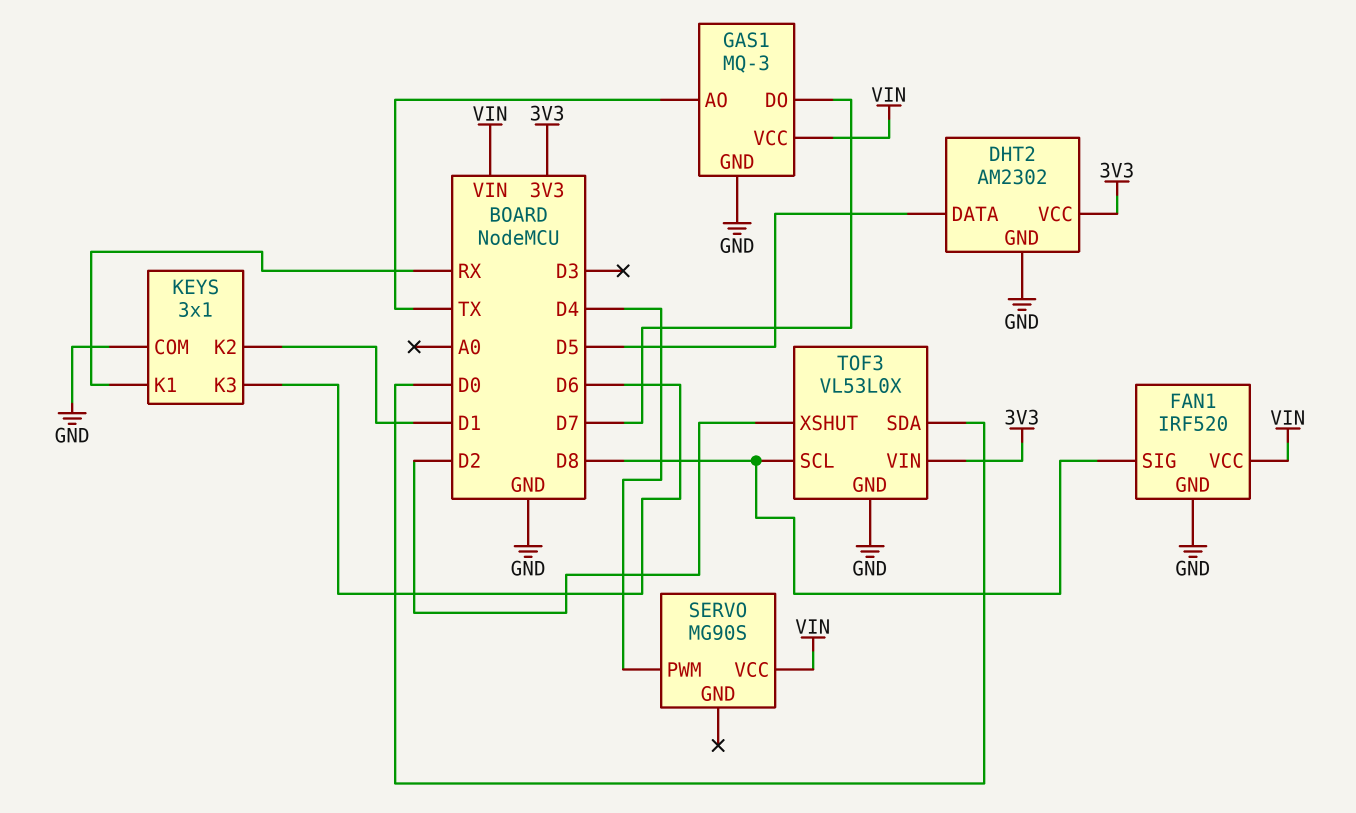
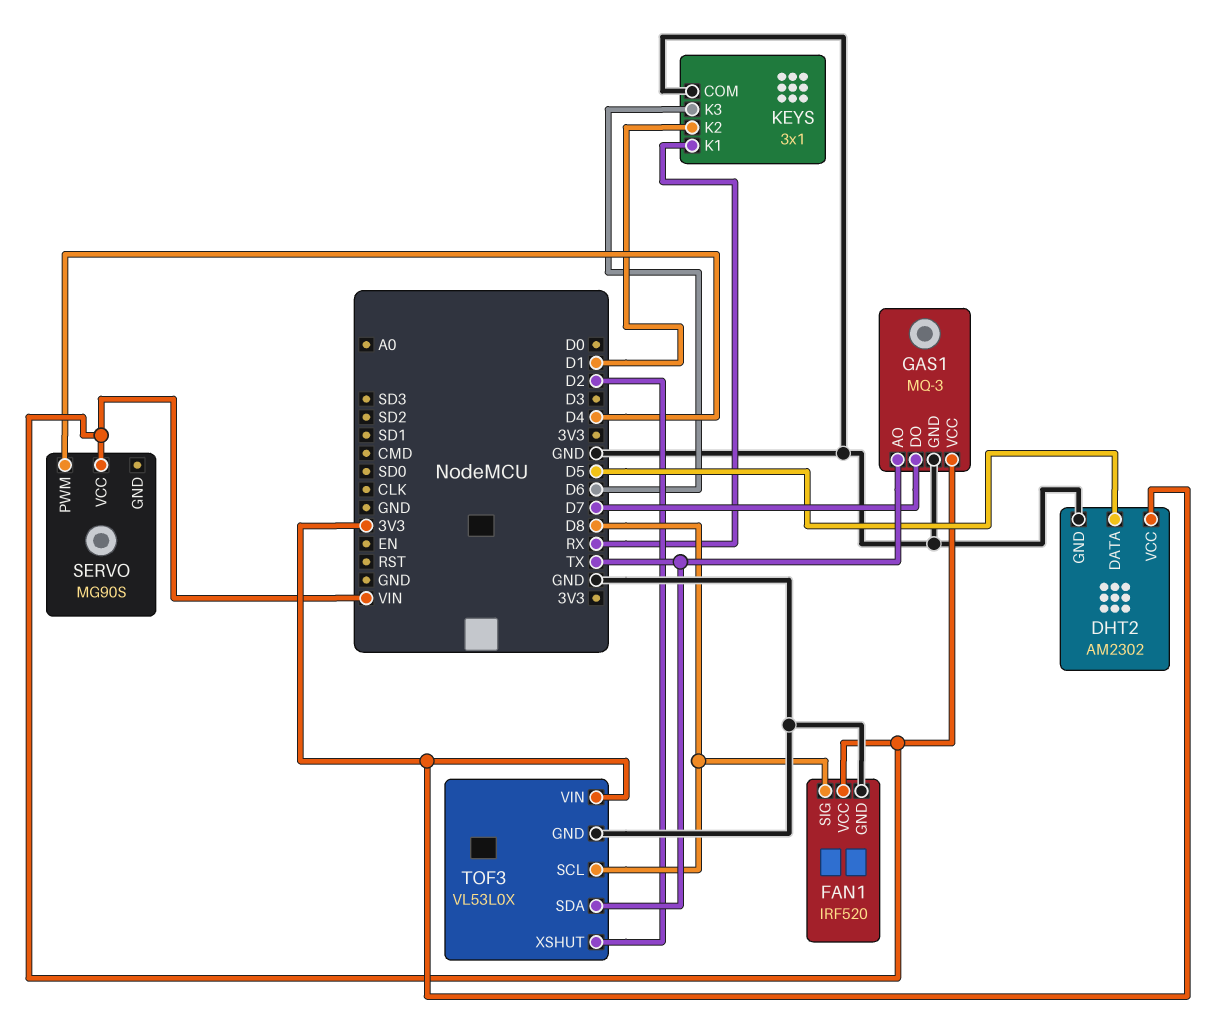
TOF3 pin SDA: D0 -> TX

